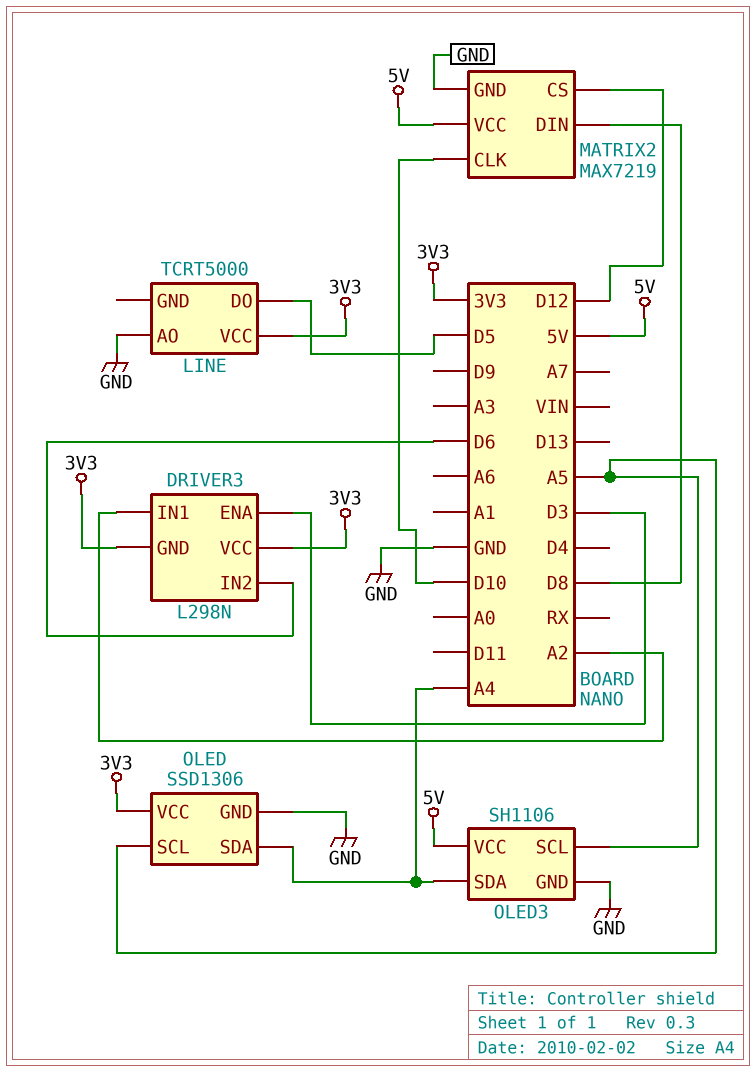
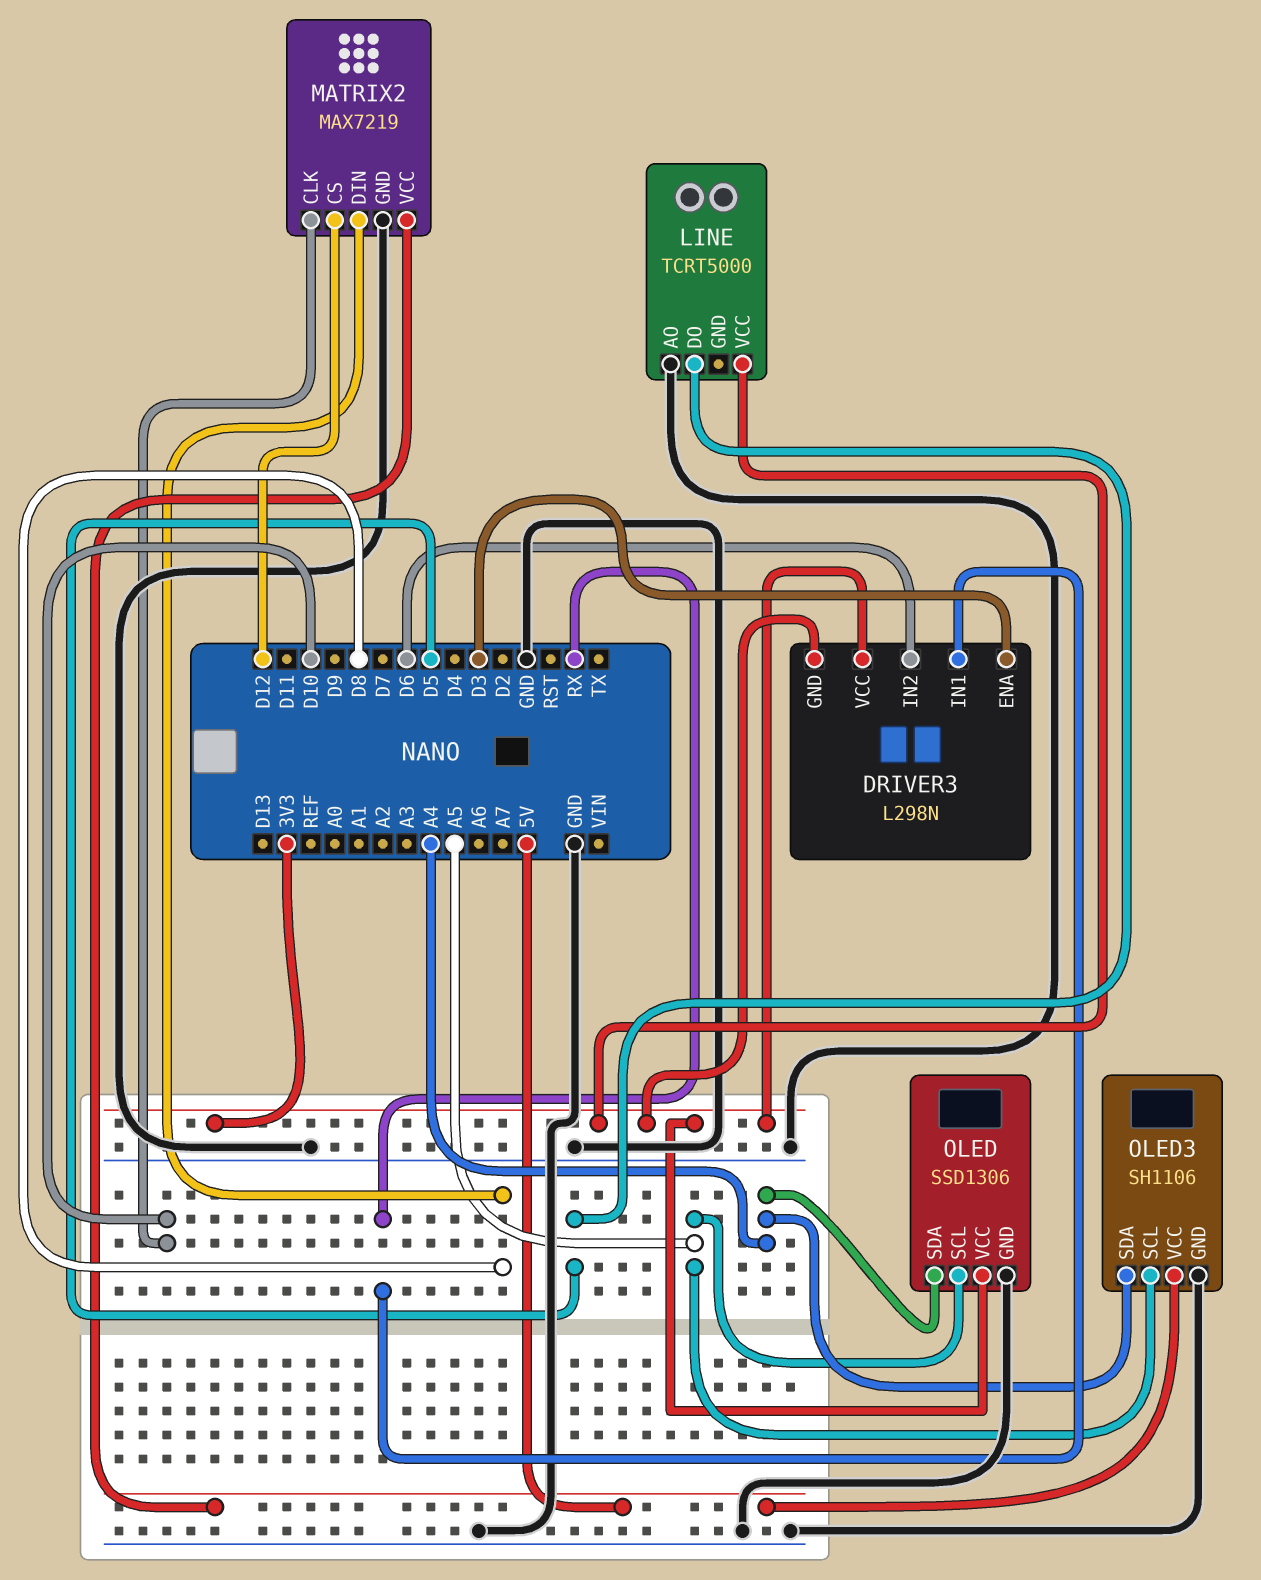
DRIVER3 pin IN1: A2 -> RX

